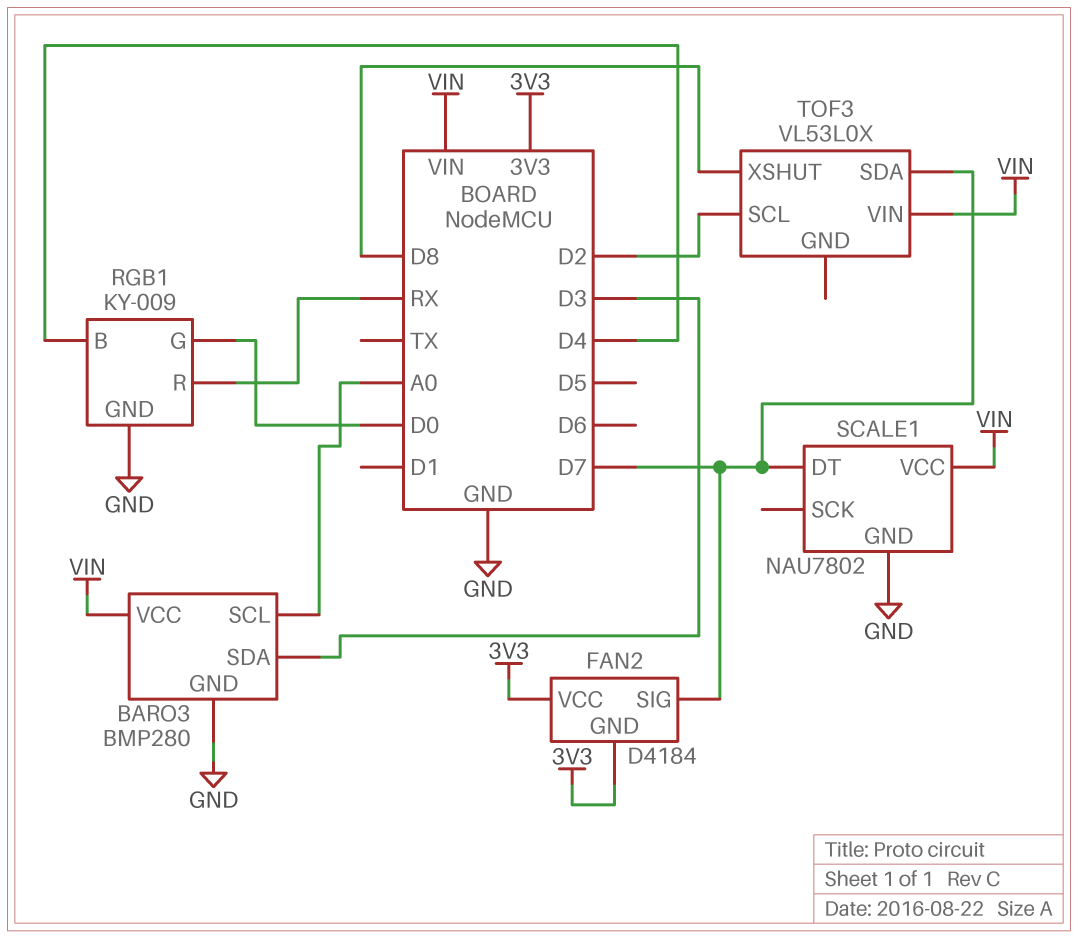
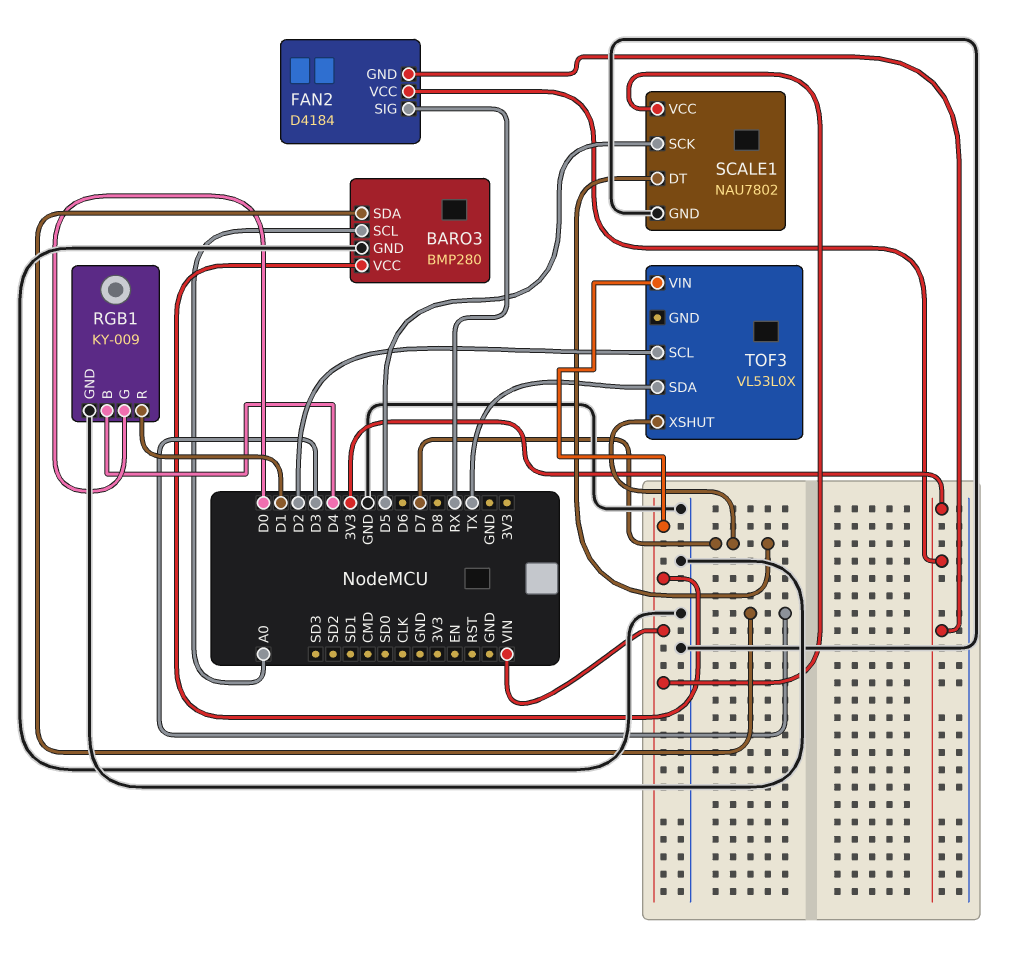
FAN2 pin SIG: D7 -> RX
RGB1 pin R: RX -> D1
SCALE1 pin SCK: none -> D5
TOF3 pin SDA: D7 -> TX
TOF3 pin XSHUT: D8 -> D7

